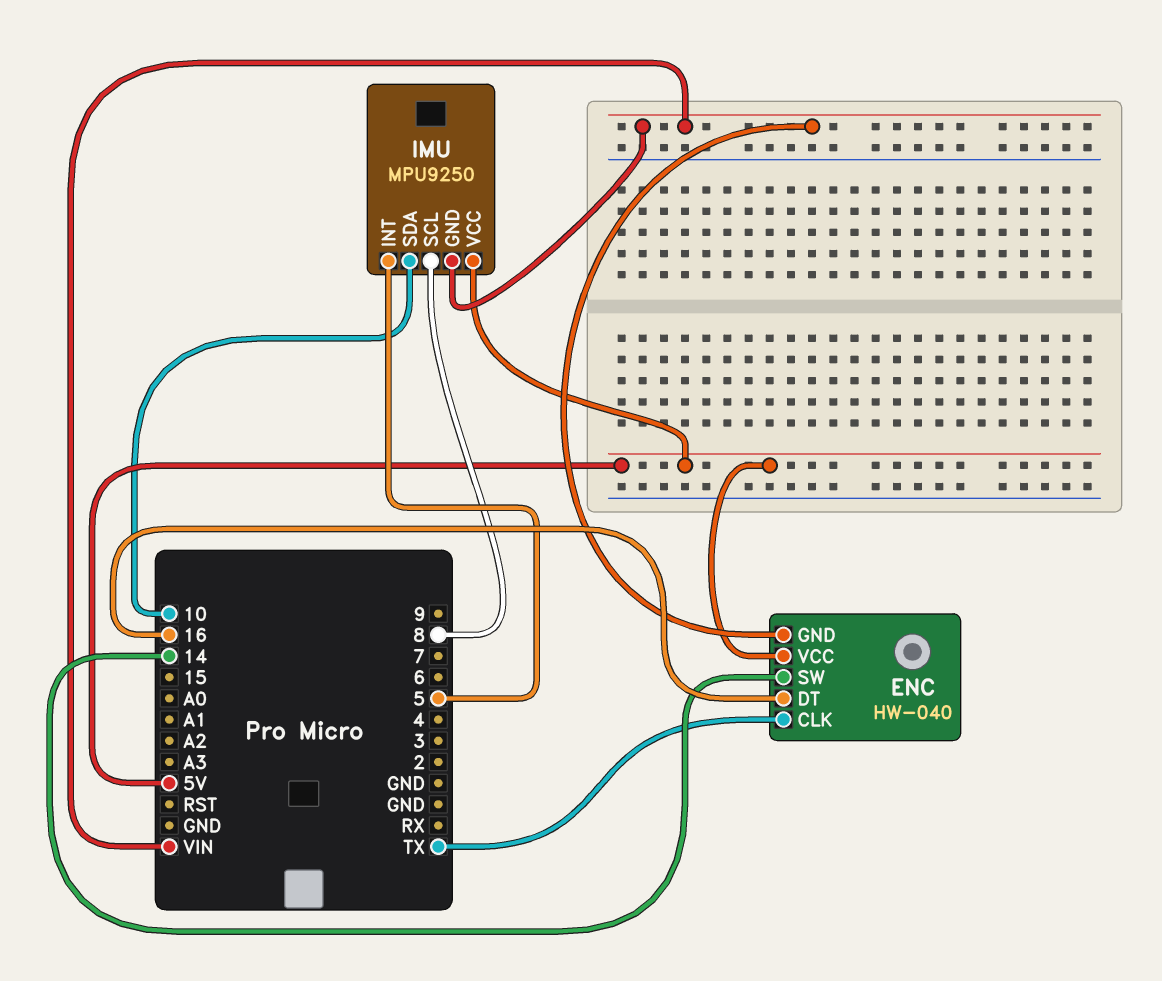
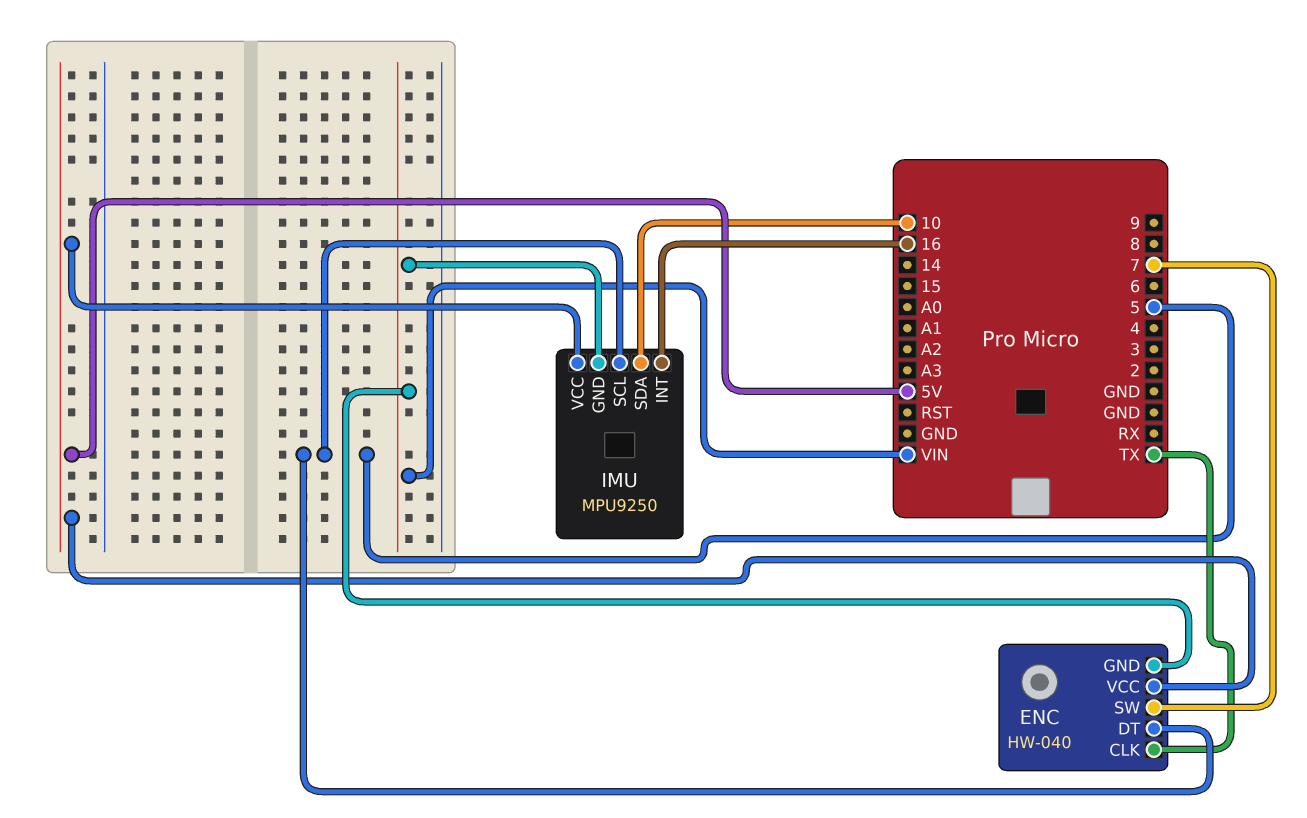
ENC pin DT: 16 -> 5
ENC pin SW: 14 -> 7
IMU pin INT: 5 -> 16
IMU pin SCL: 8 -> 5

